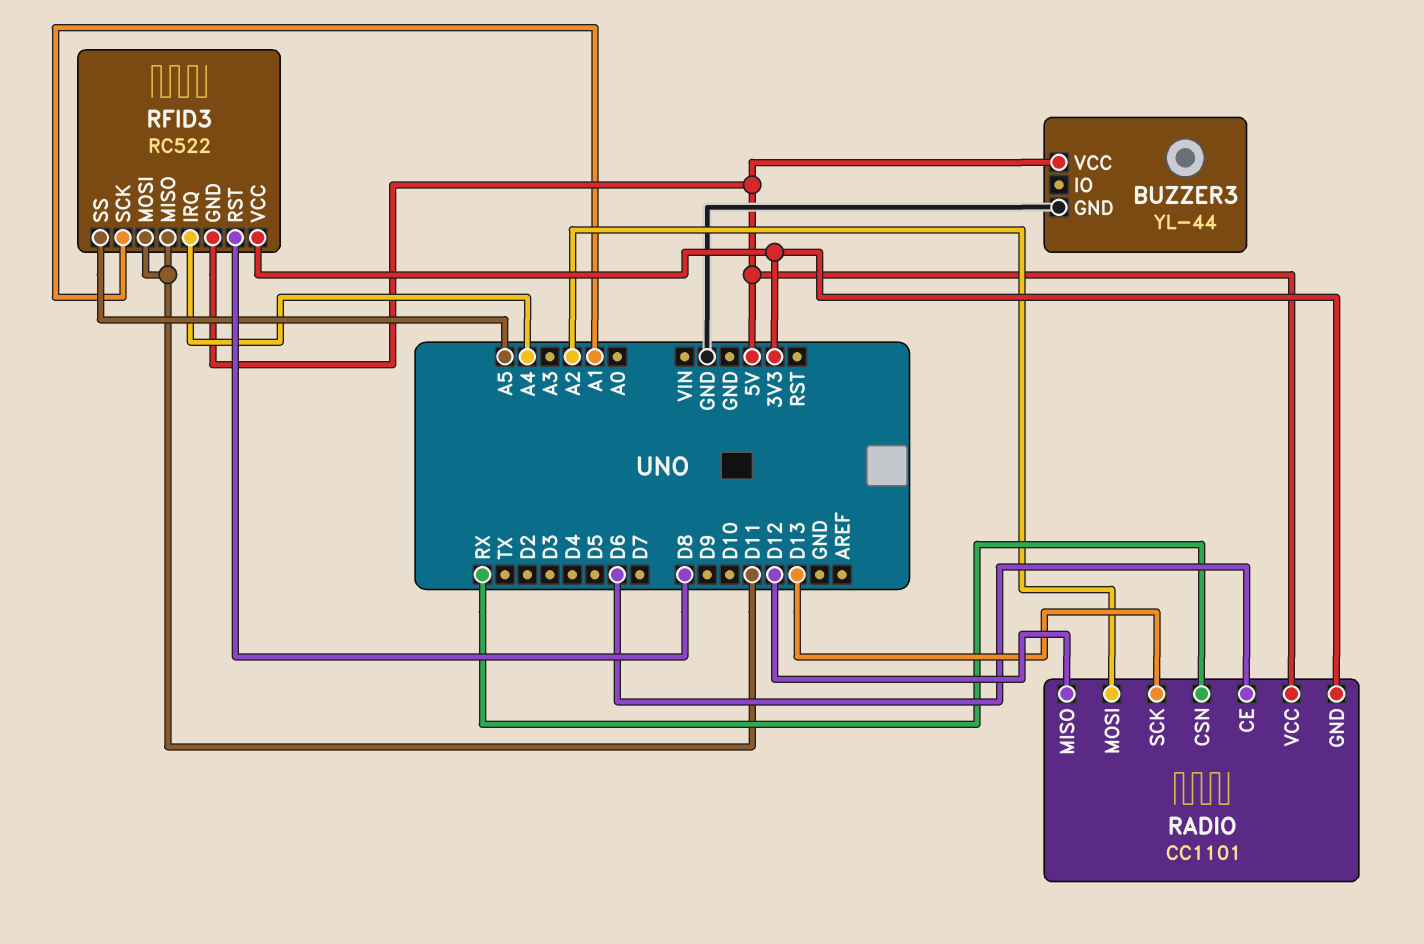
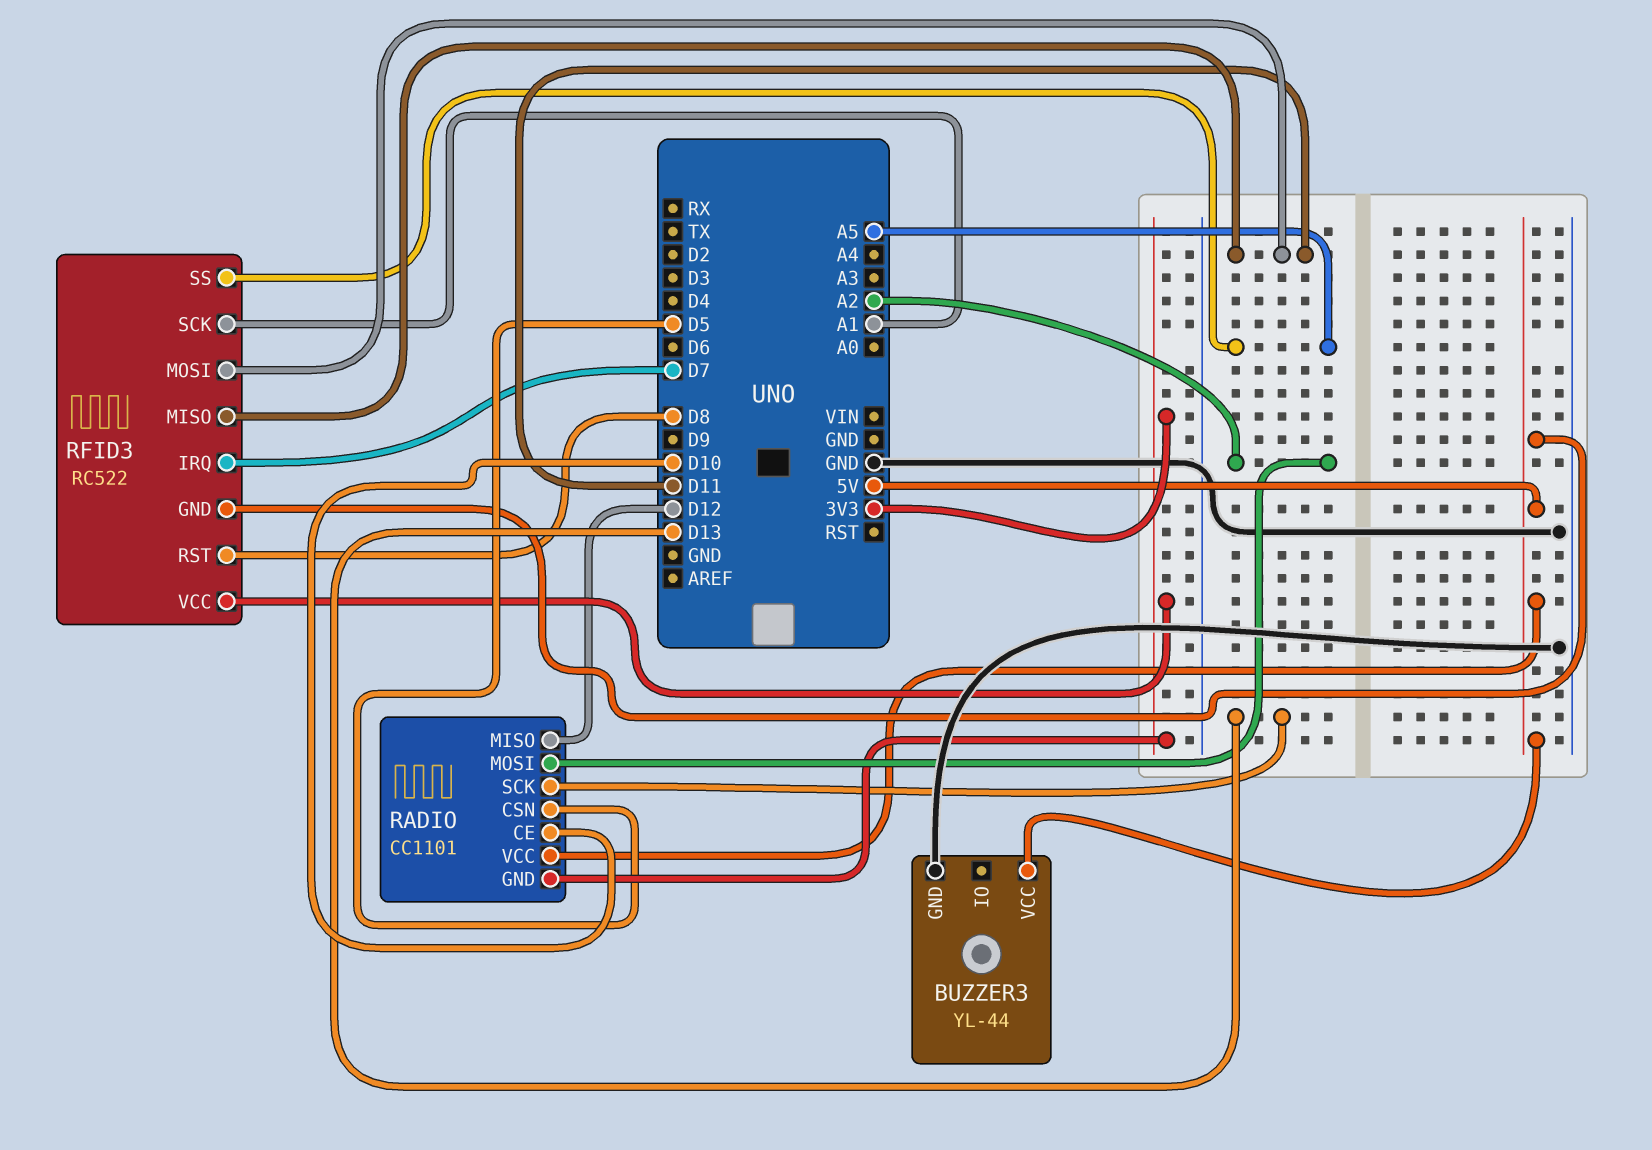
RADIO pin CE: D6 -> D10
RADIO pin CSN: RX -> D5
RFID3 pin IRQ: A4 -> D7

